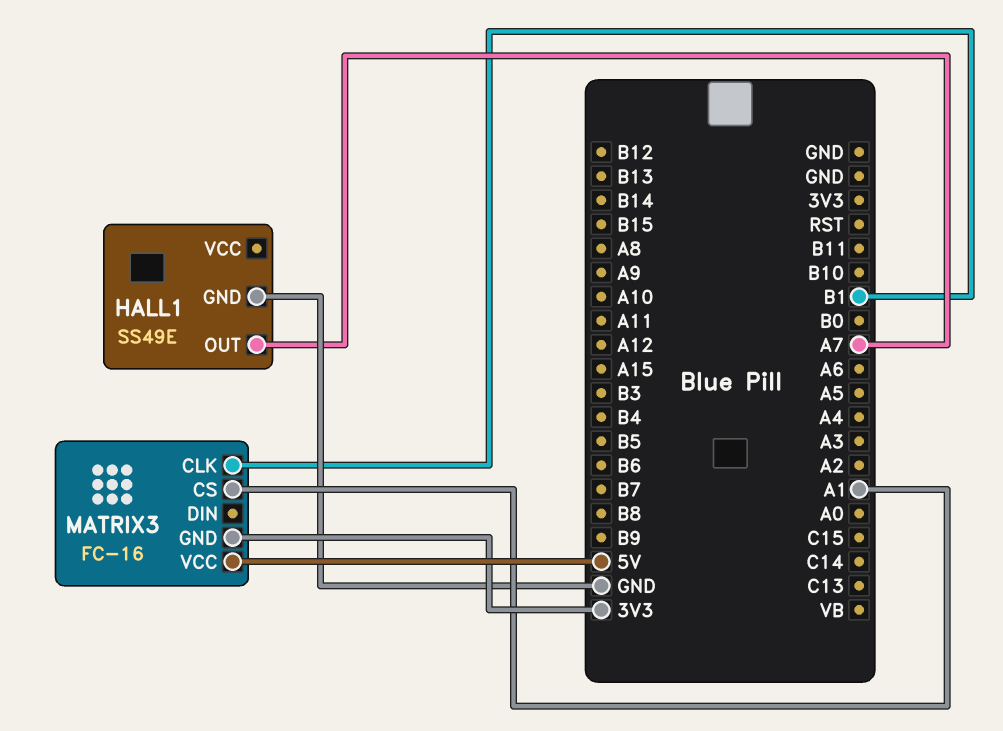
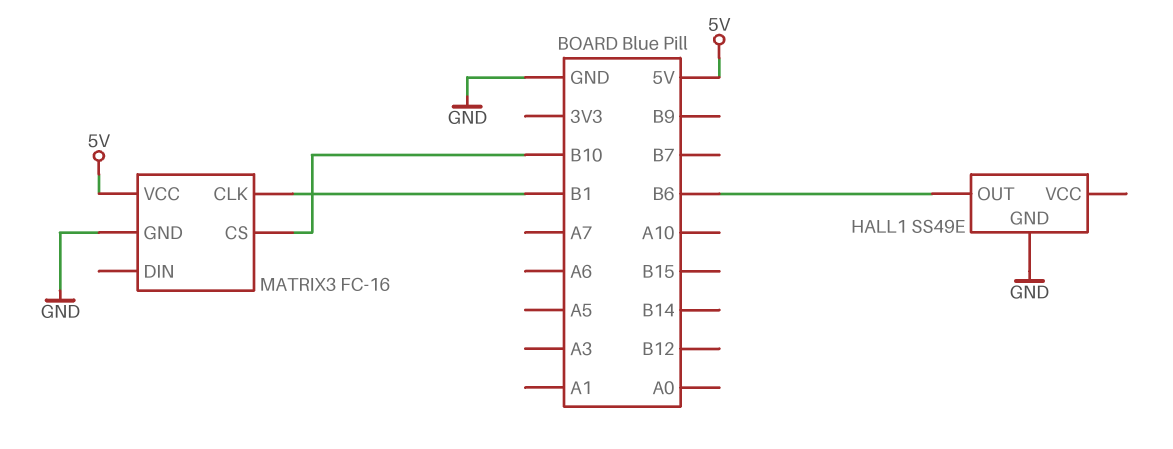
HALL1 pin OUT: A7 -> B6
MATRIX3 pin CS: A1 -> B10
MATRIX3 pin GND: 3V3 -> GND

